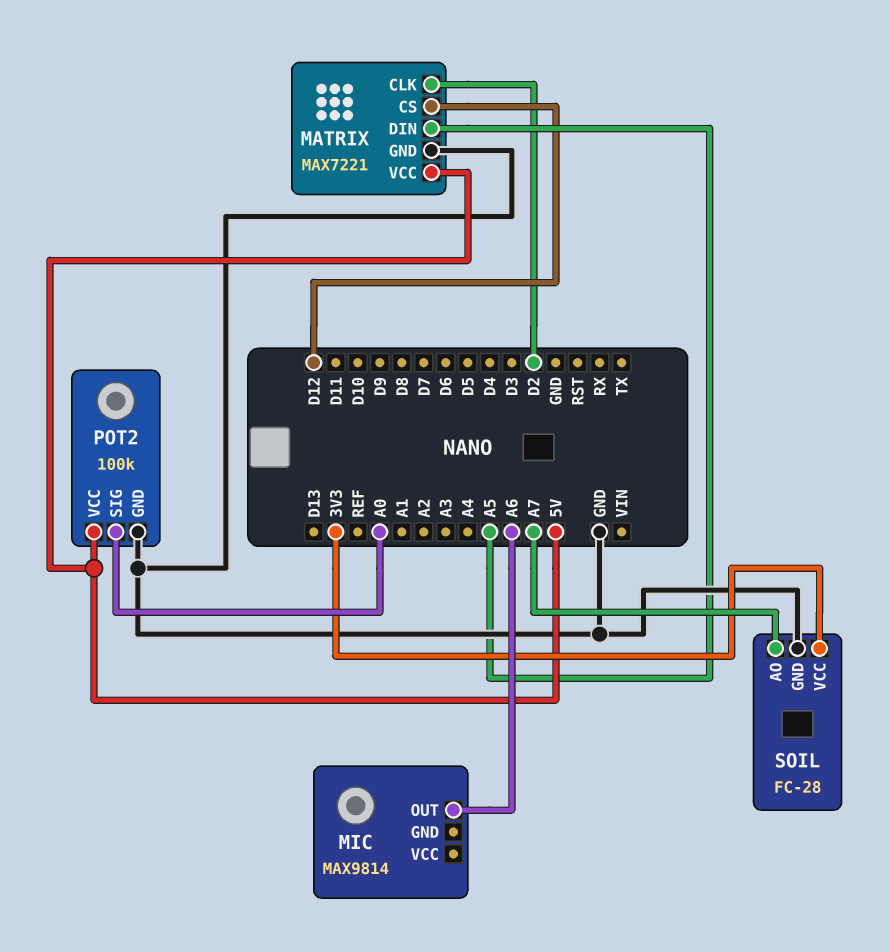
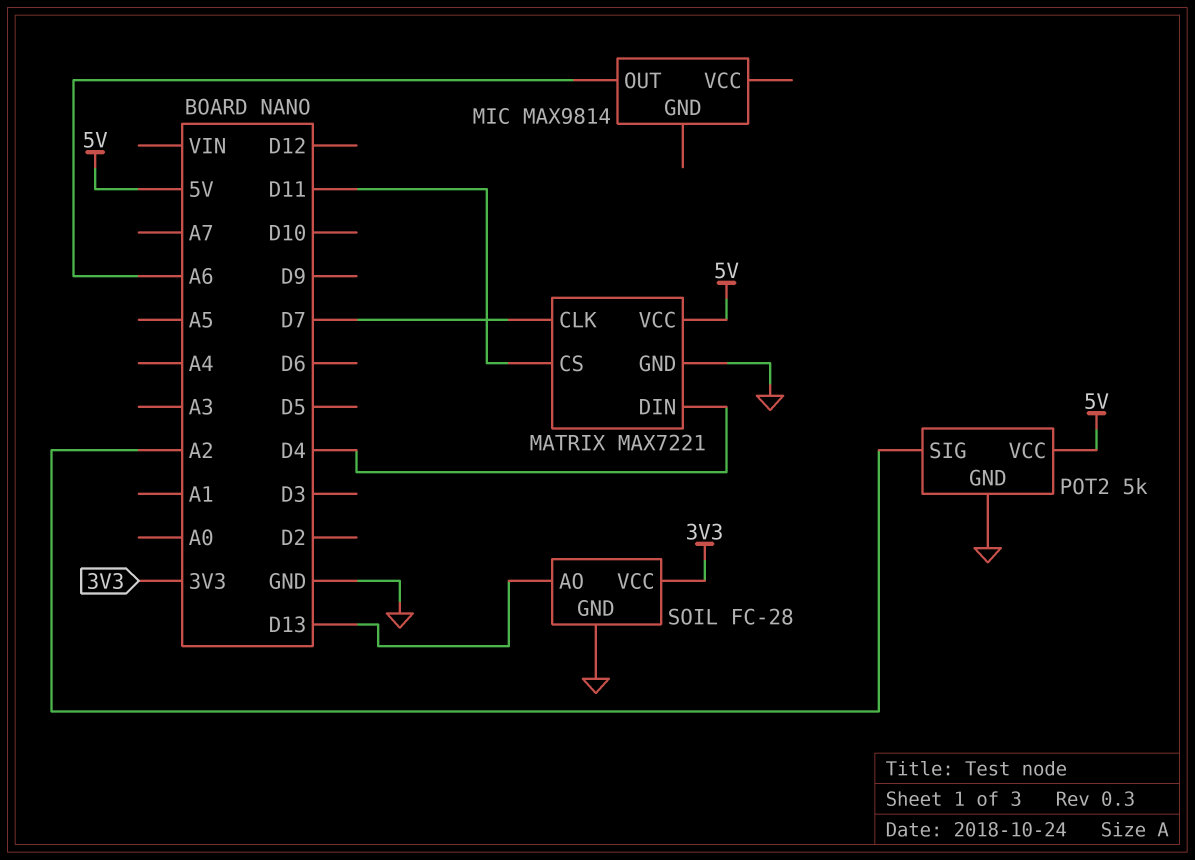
MATRIX pin CLK: D2 -> D7
MATRIX pin CS: D12 -> D11
MATRIX pin DIN: A5 -> D4
POT2: 100k -> 5k
POT2 pin SIG: A0 -> A2
SOIL pin AO: A7 -> D13

